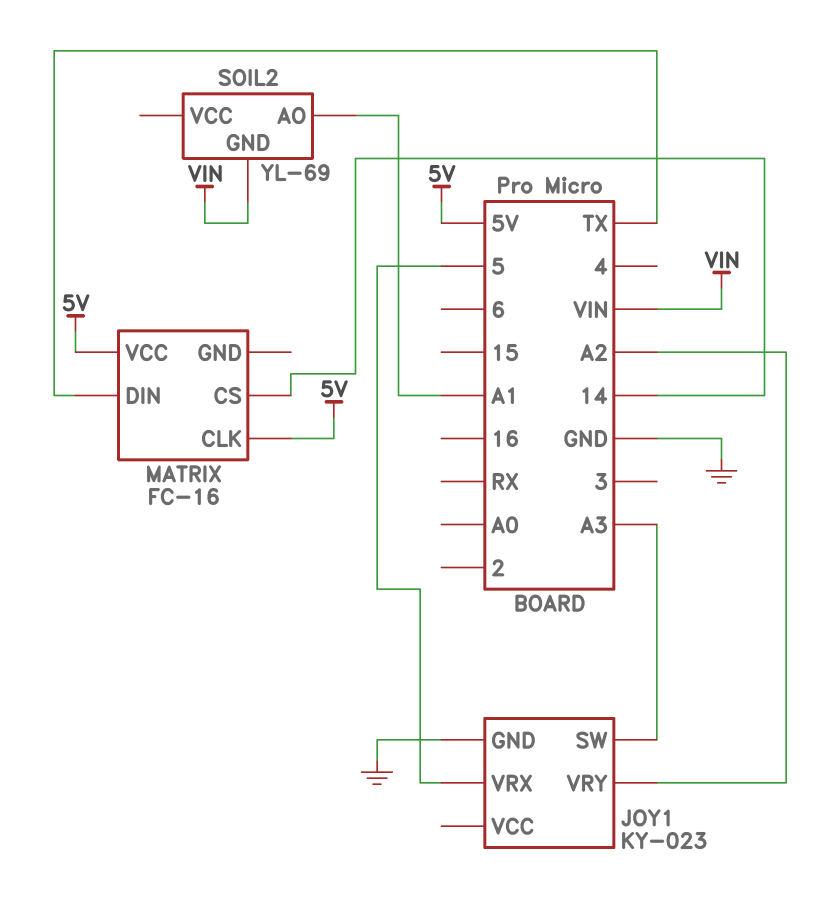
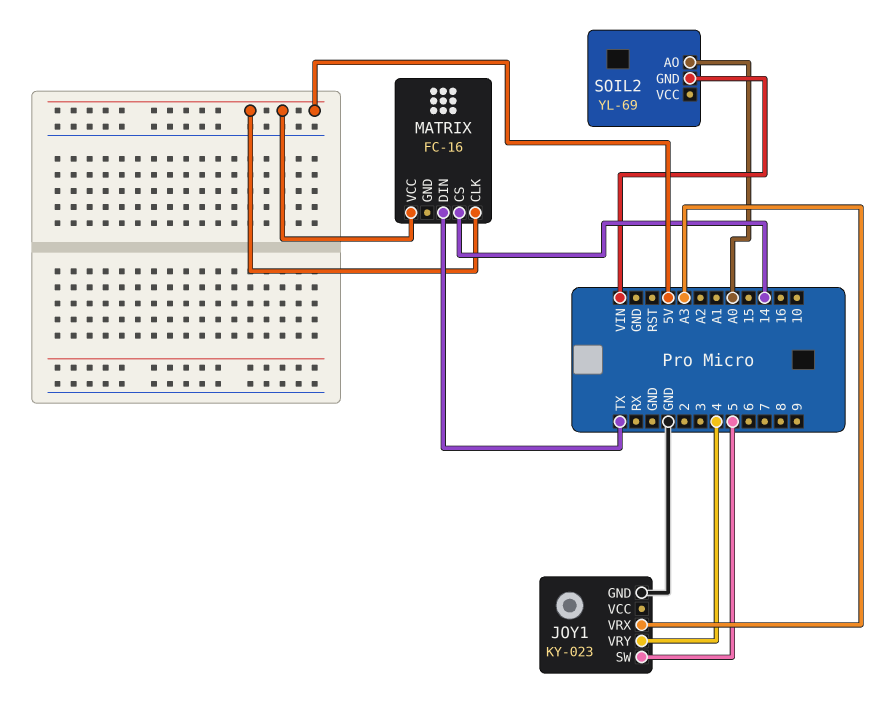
JOY1 pin SW: A3 -> 5
JOY1 pin VRX: 5 -> A3
JOY1 pin VRY: A2 -> 4
SOIL2 pin AO: A1 -> A0

